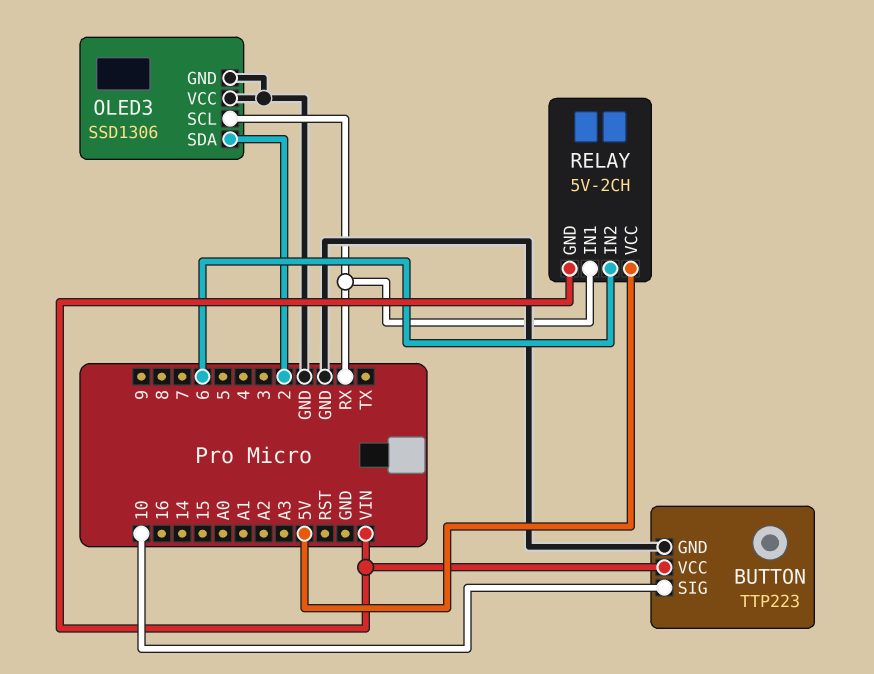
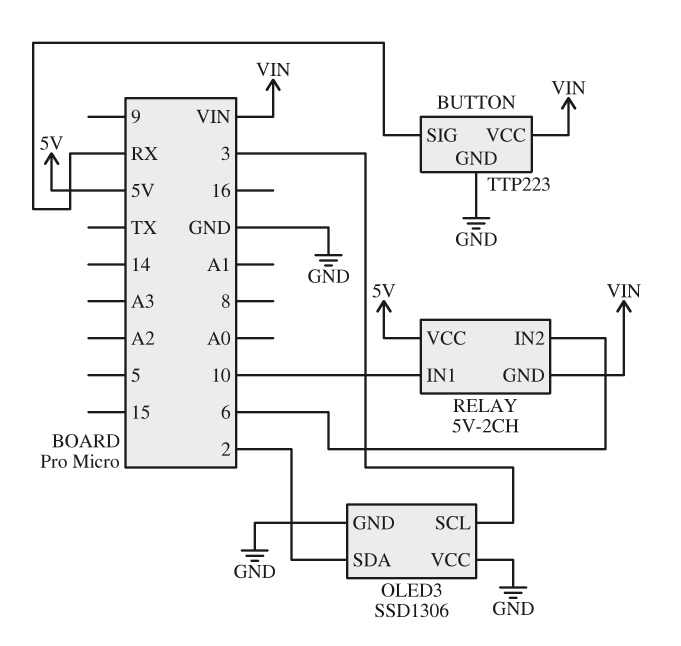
BUTTON pin SIG: 10 -> RX
OLED3 pin SCL: RX -> 3
RELAY pin IN1: RX -> 10

